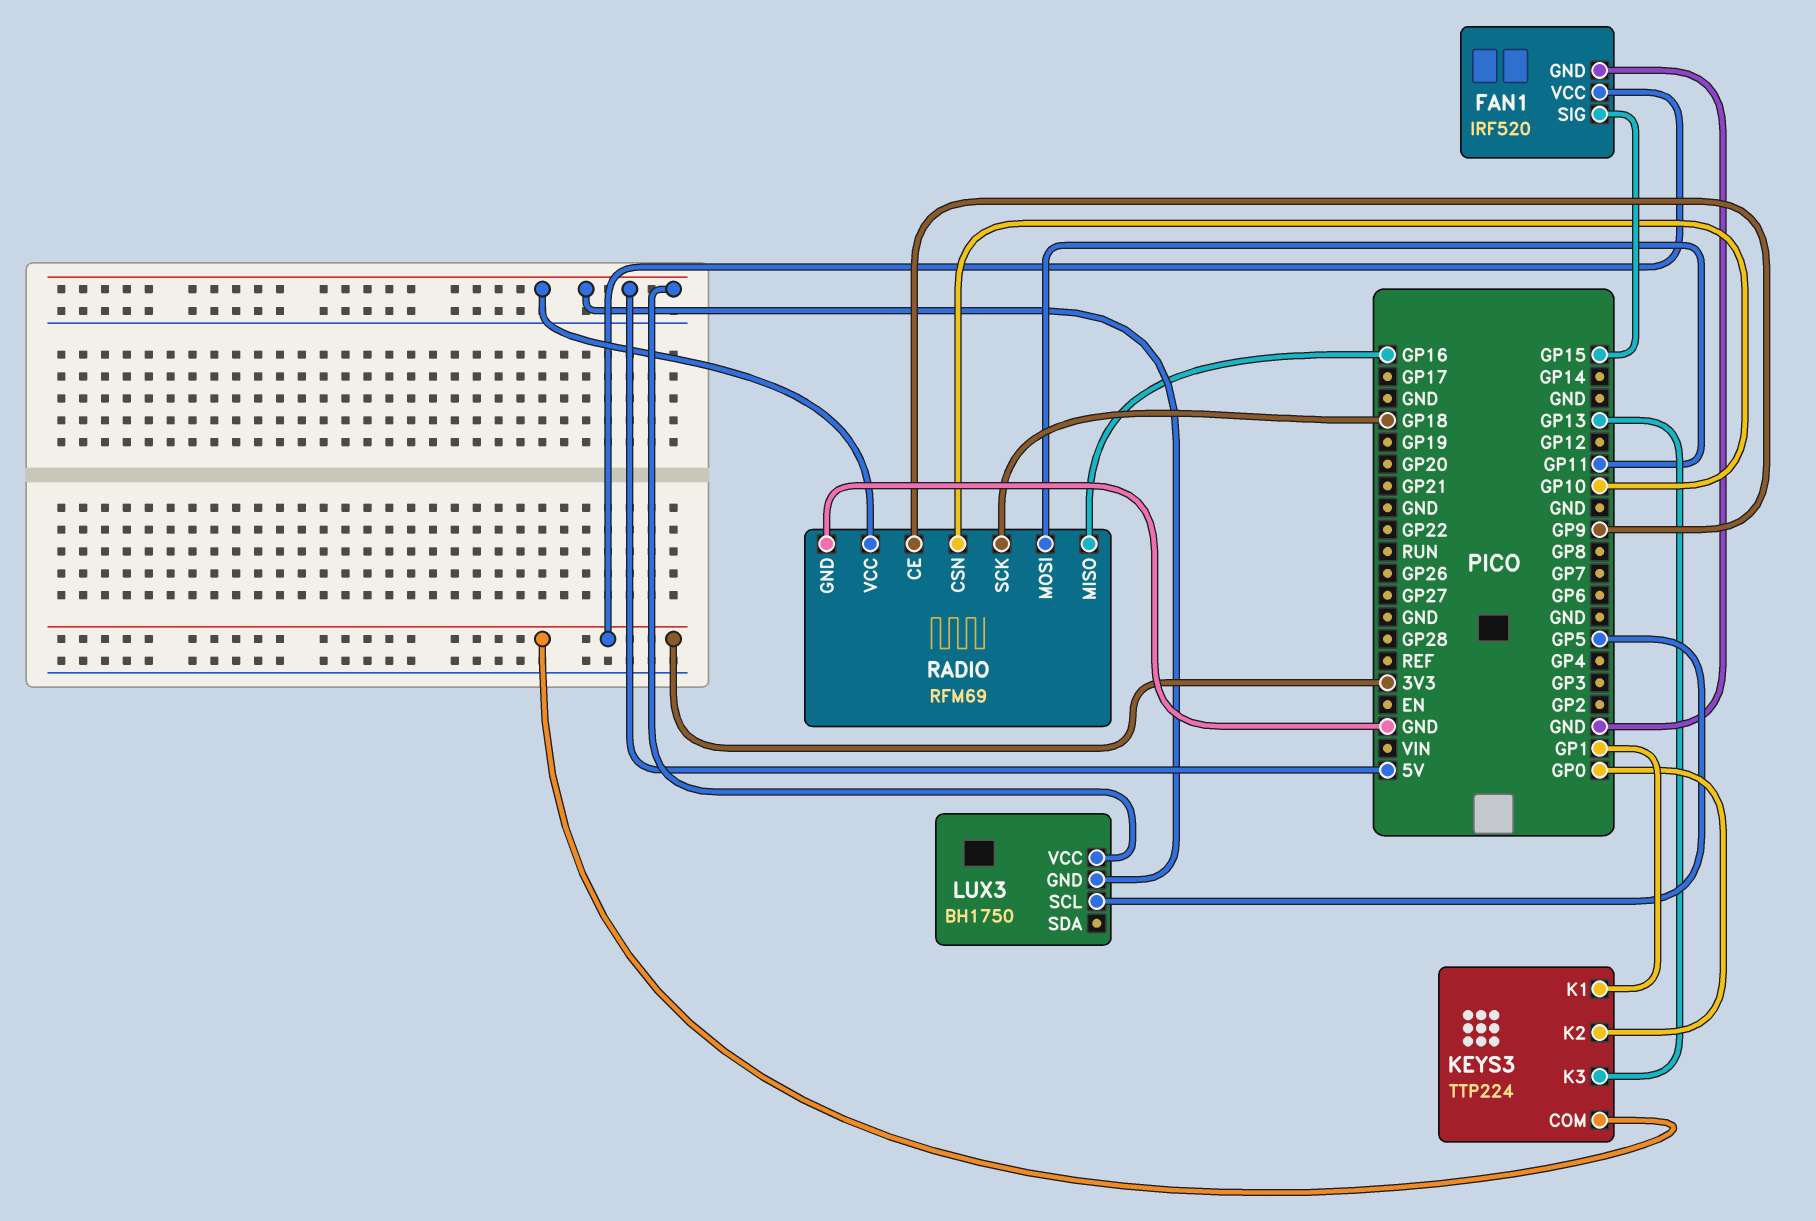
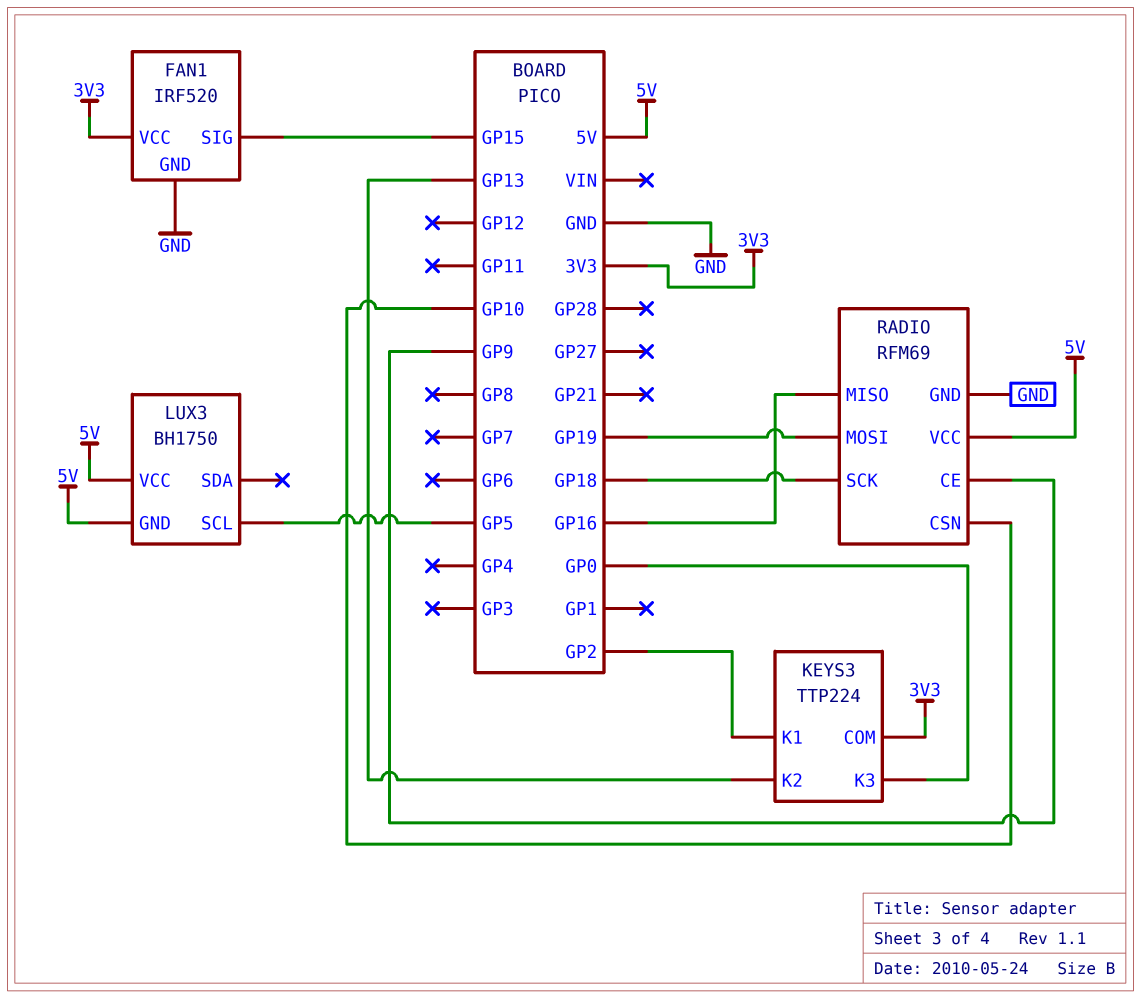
KEYS3 pin K1: GP1 -> GP2
KEYS3 pin K2: GP0 -> GP13
KEYS3 pin K3: GP13 -> GP0
RADIO pin MOSI: GP11 -> GP19

